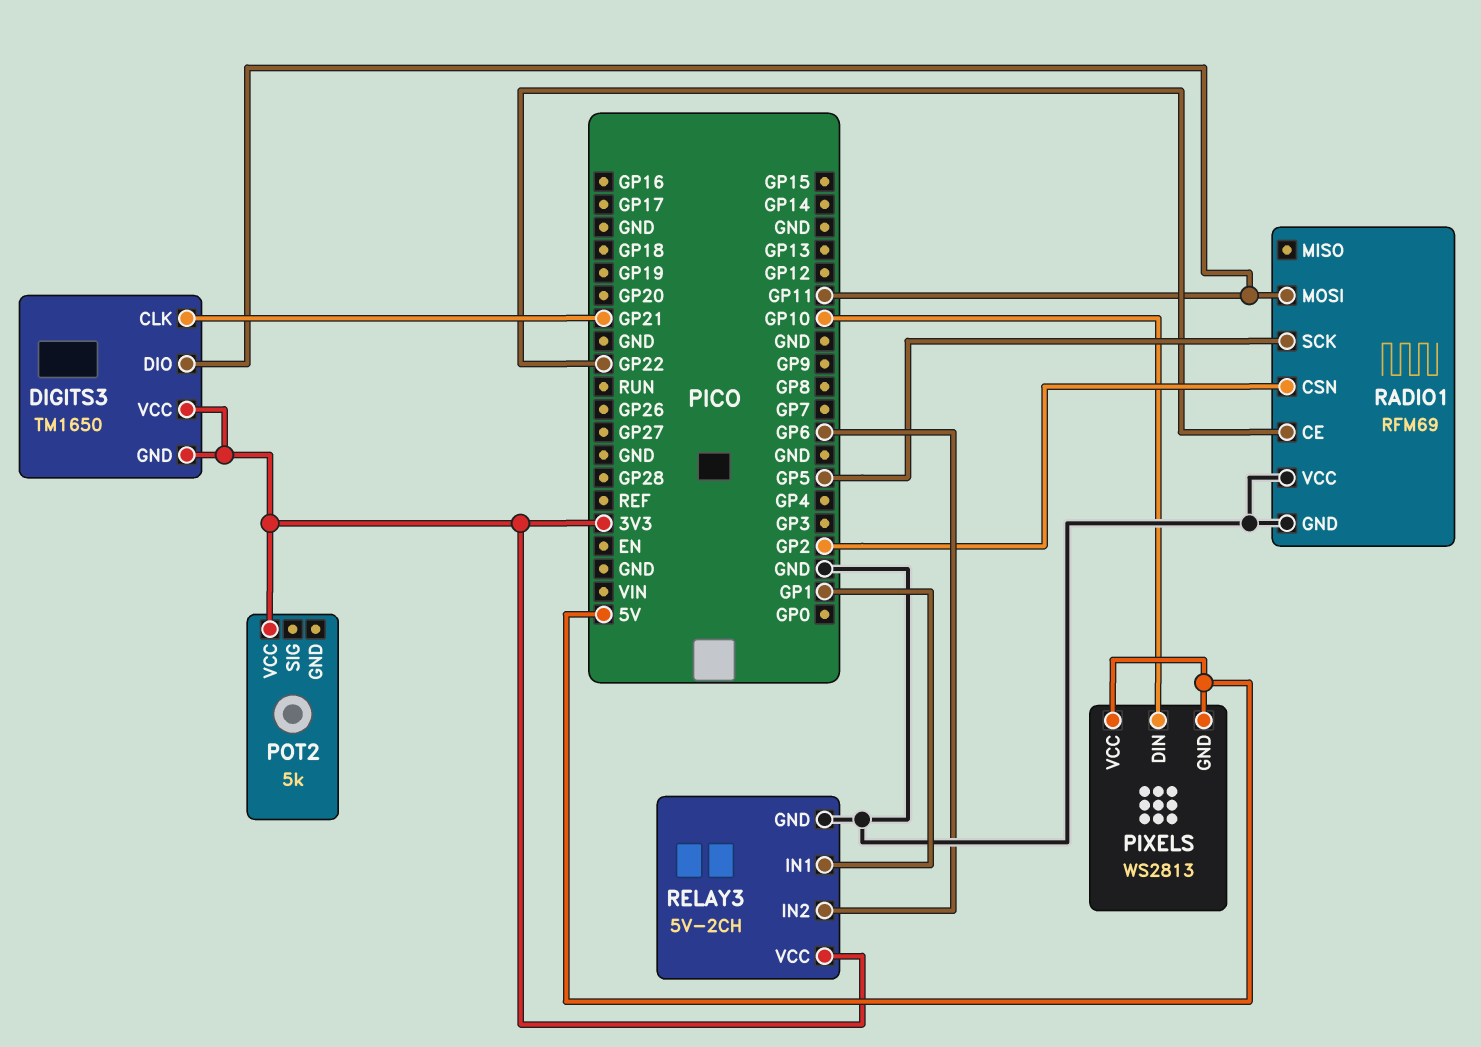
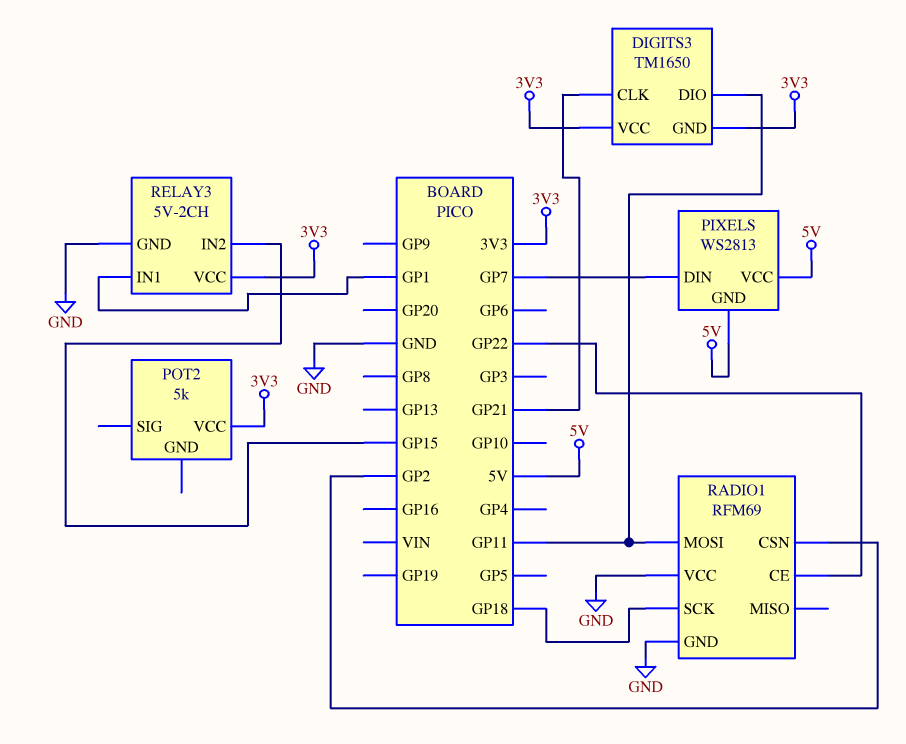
PIXELS pin DIN: GP10 -> GP7
RADIO1 pin SCK: GP5 -> GP18
RELAY3 pin IN2: GP6 -> GP15

